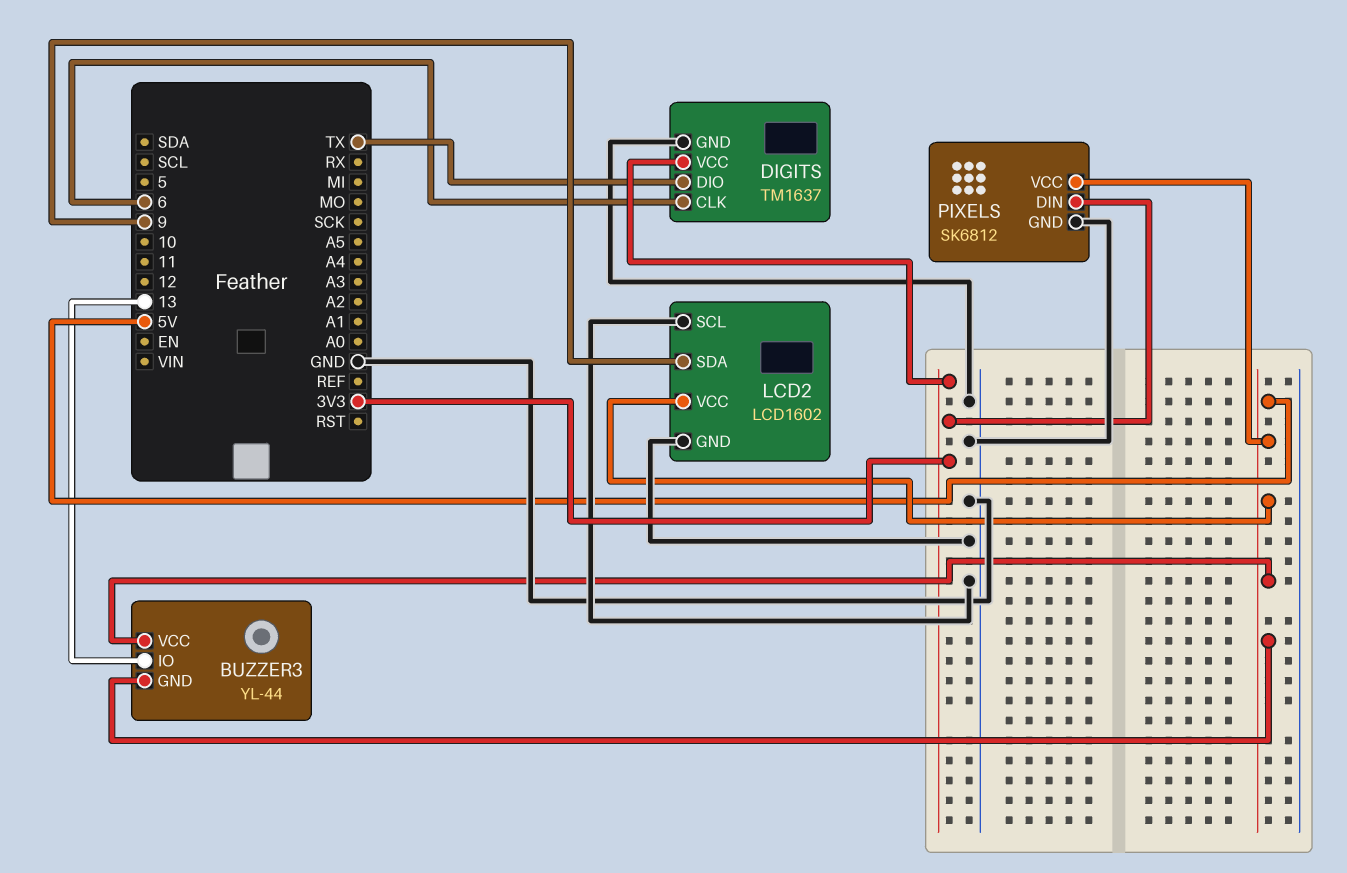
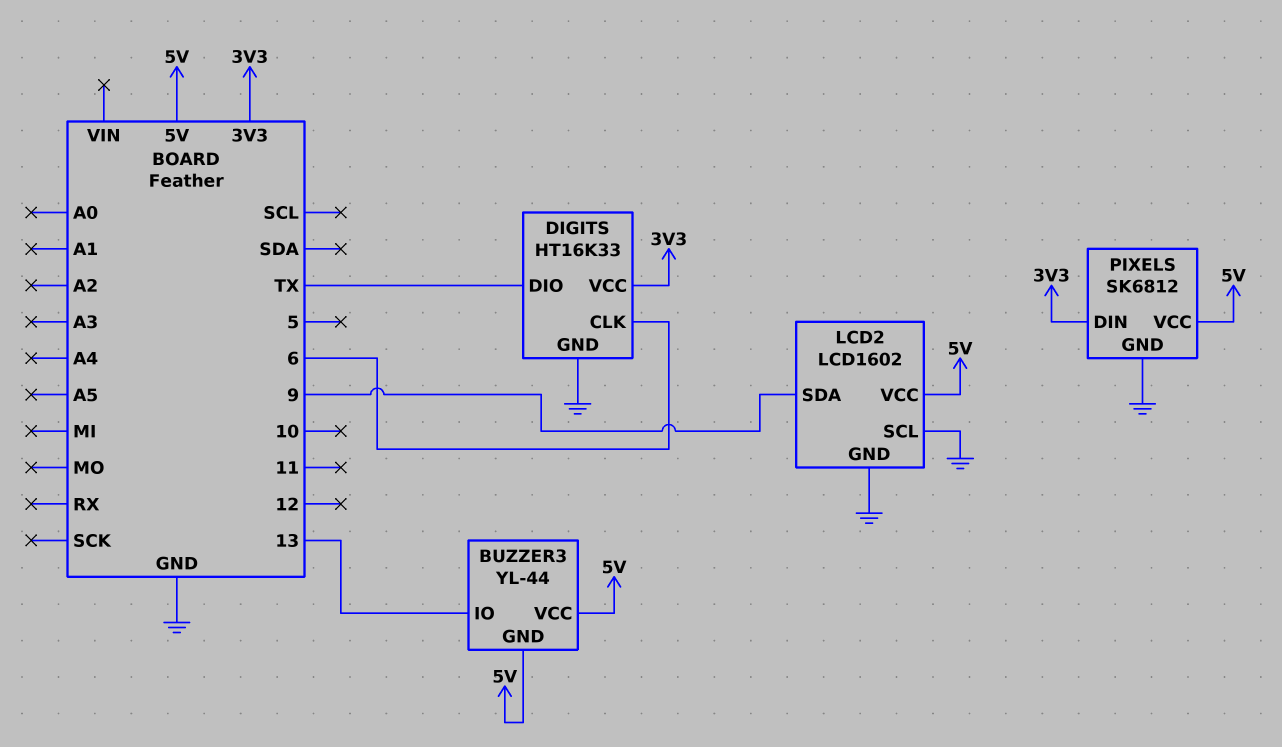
DIGITS: TM1637 -> HT16K33

